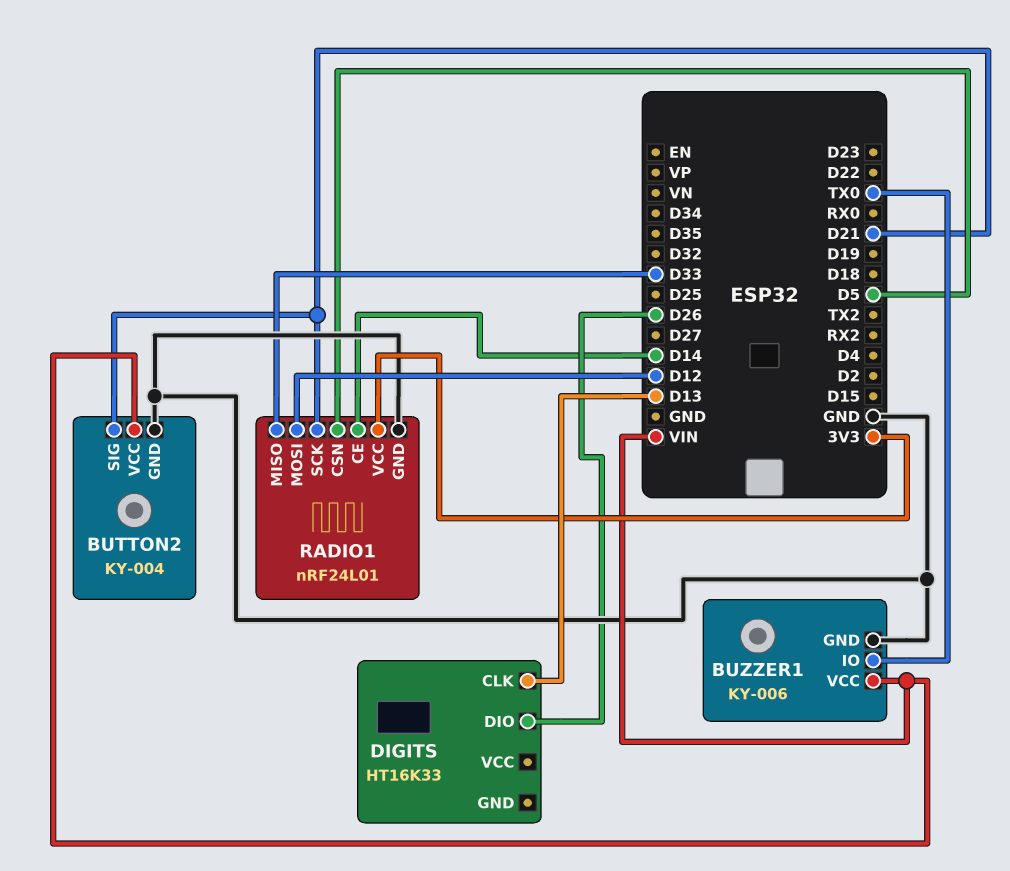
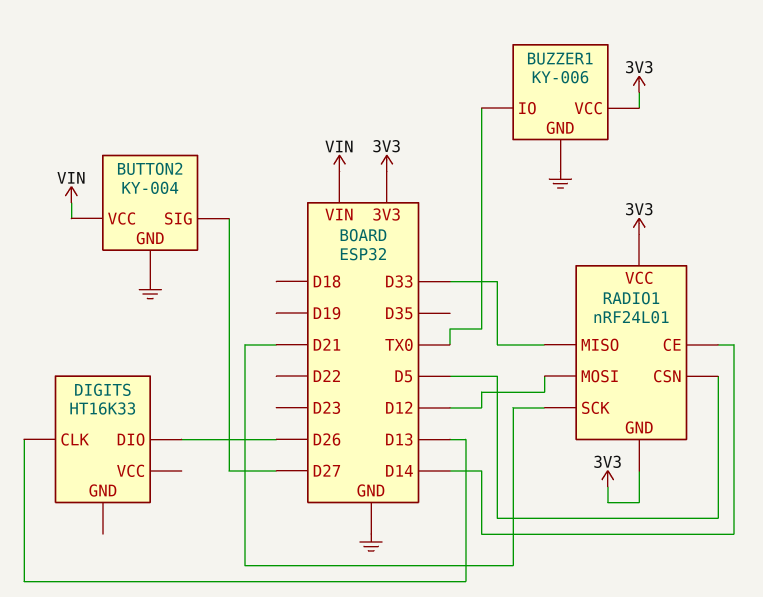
BUTTON2 pin SIG: D21 -> D27
BUZZER1 pin VCC: VIN -> 3V3
RADIO1 pin GND: GND -> 3V3

